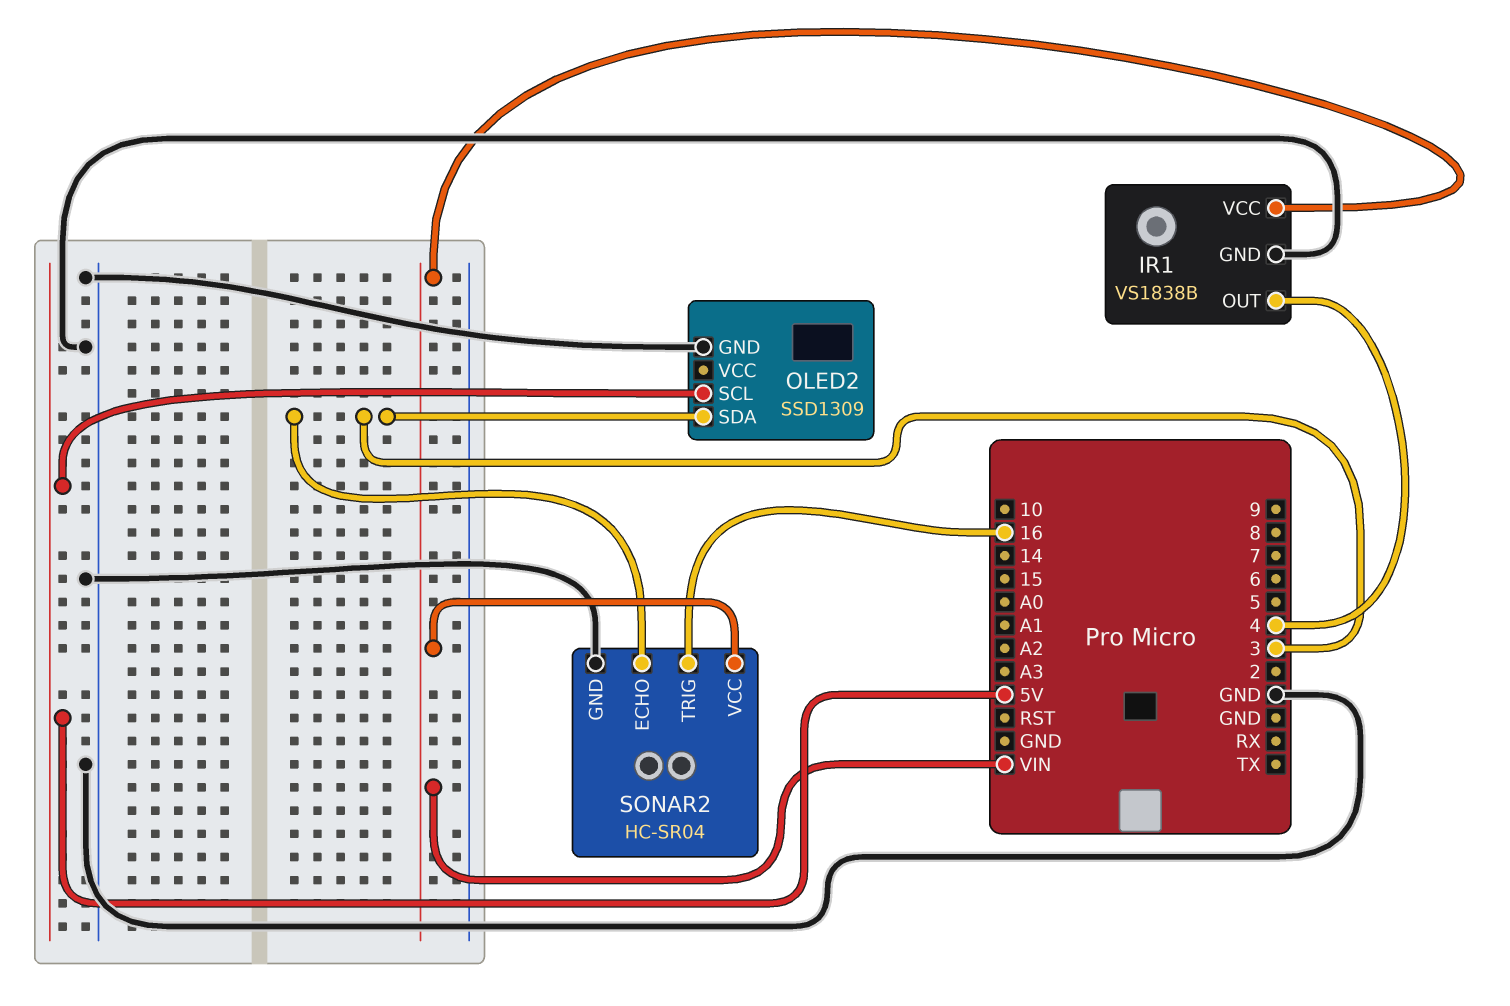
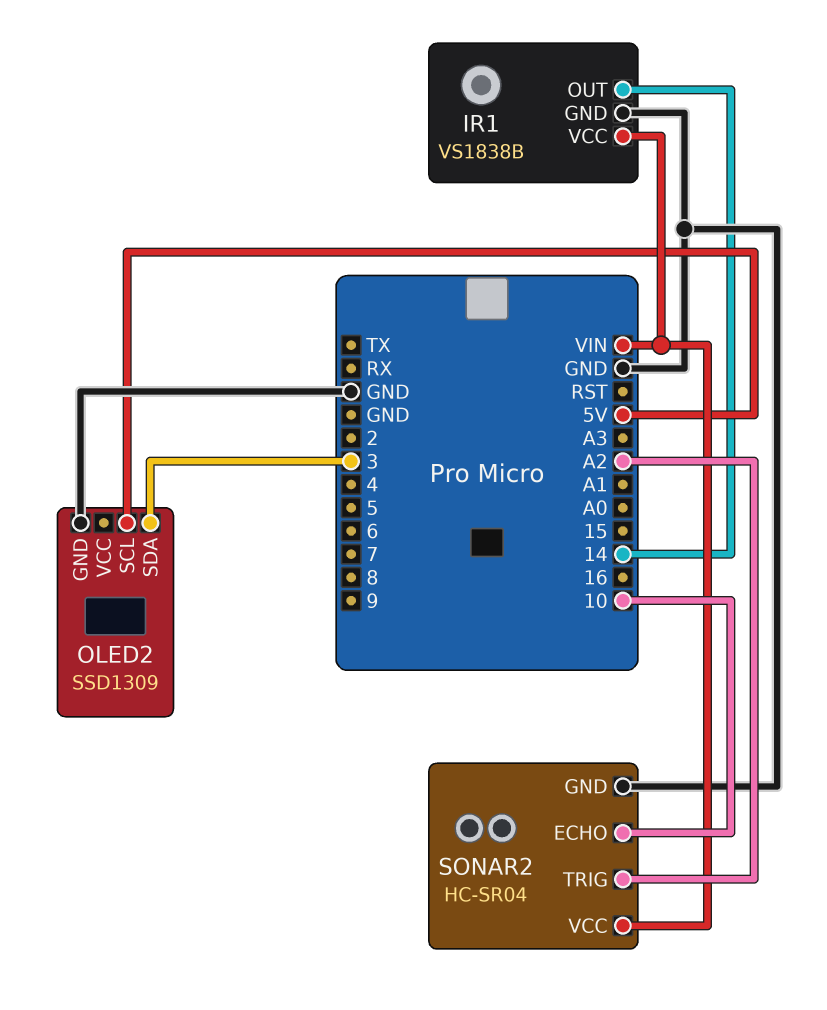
IR1 pin OUT: 4 -> 14
SONAR2 pin ECHO: 3 -> 10
SONAR2 pin TRIG: 16 -> A2

